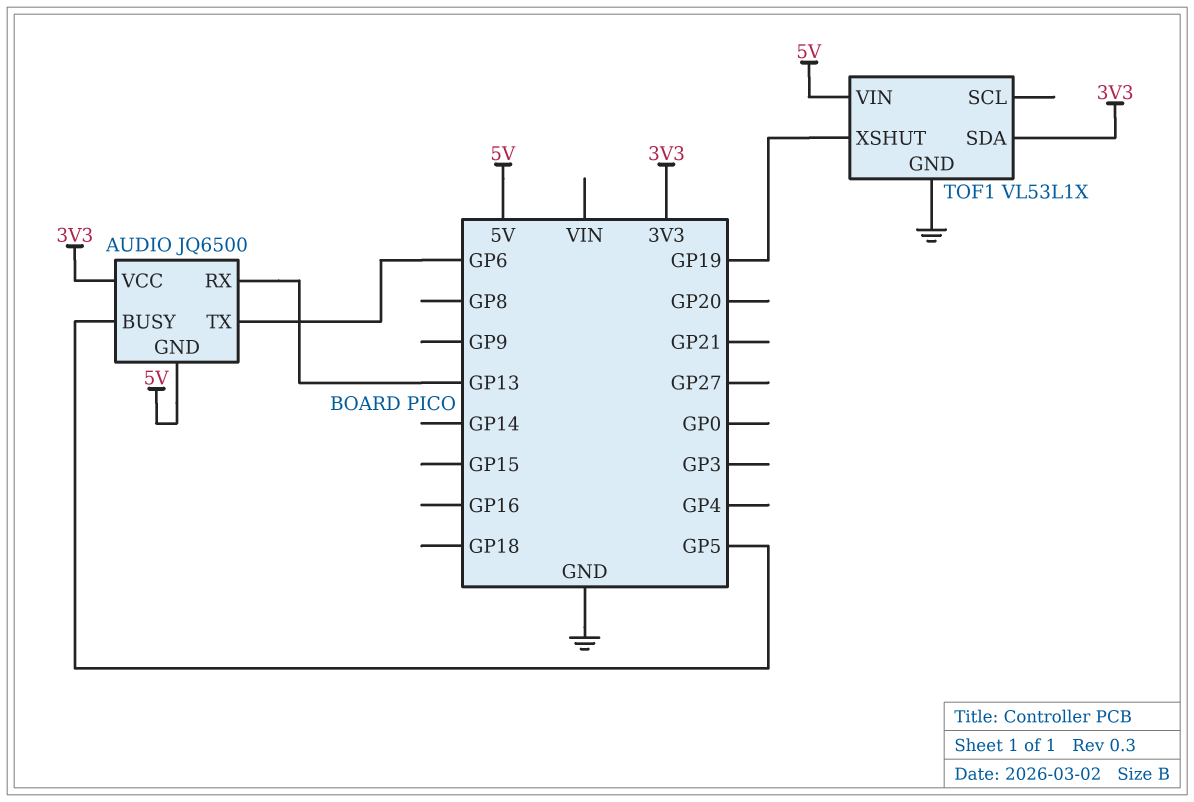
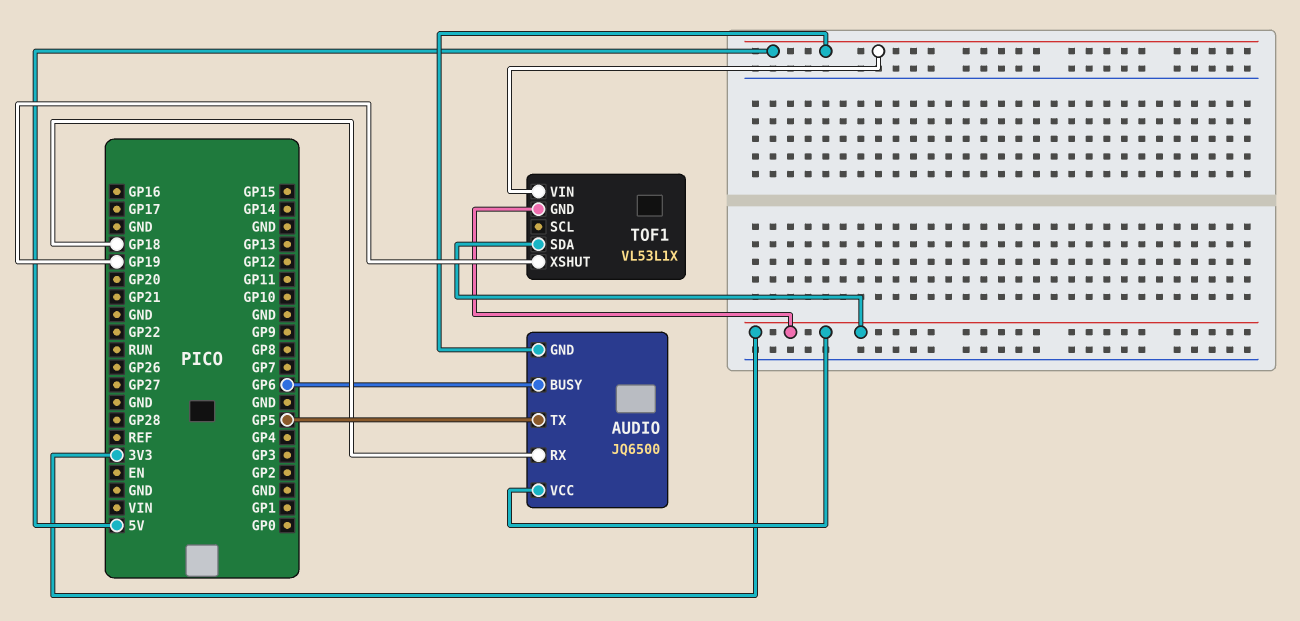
AUDIO pin BUSY: GP5 -> GP6
AUDIO pin RX: GP13 -> GP18
AUDIO pin TX: GP6 -> GP5
TOF1 pin GND: GND -> 3V3

